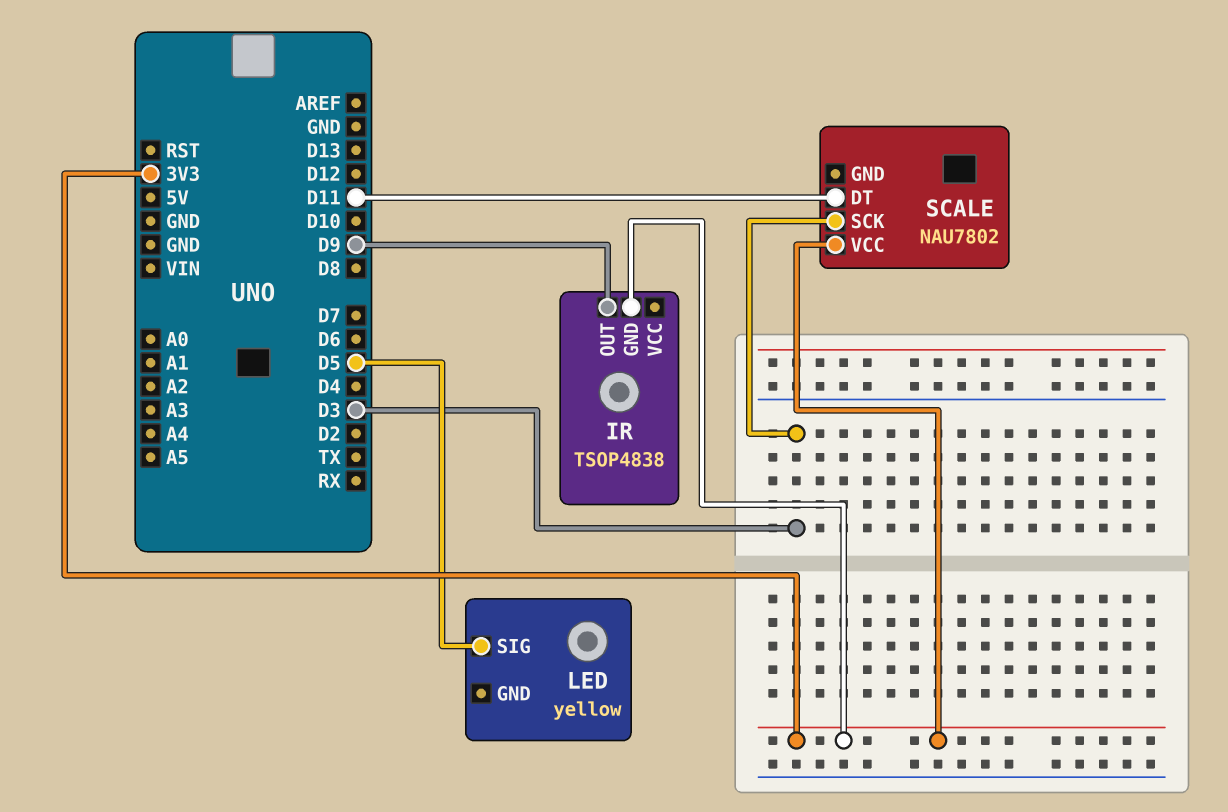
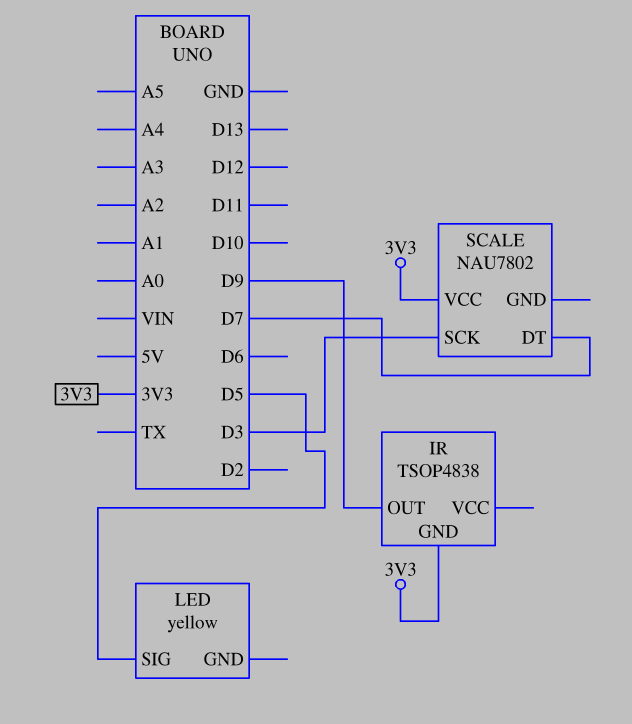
SCALE pin DT: D11 -> D7

